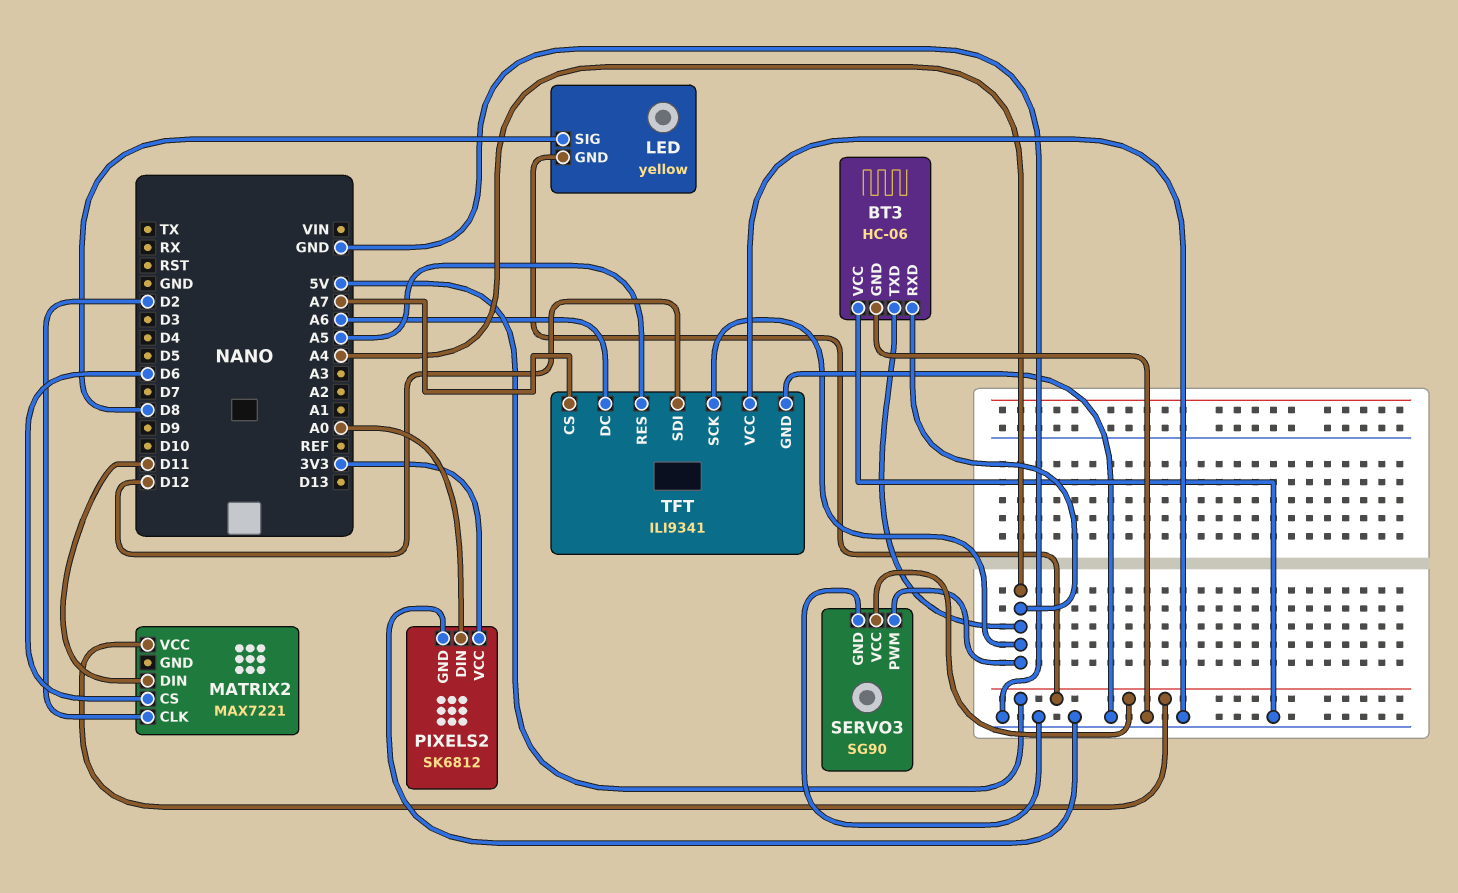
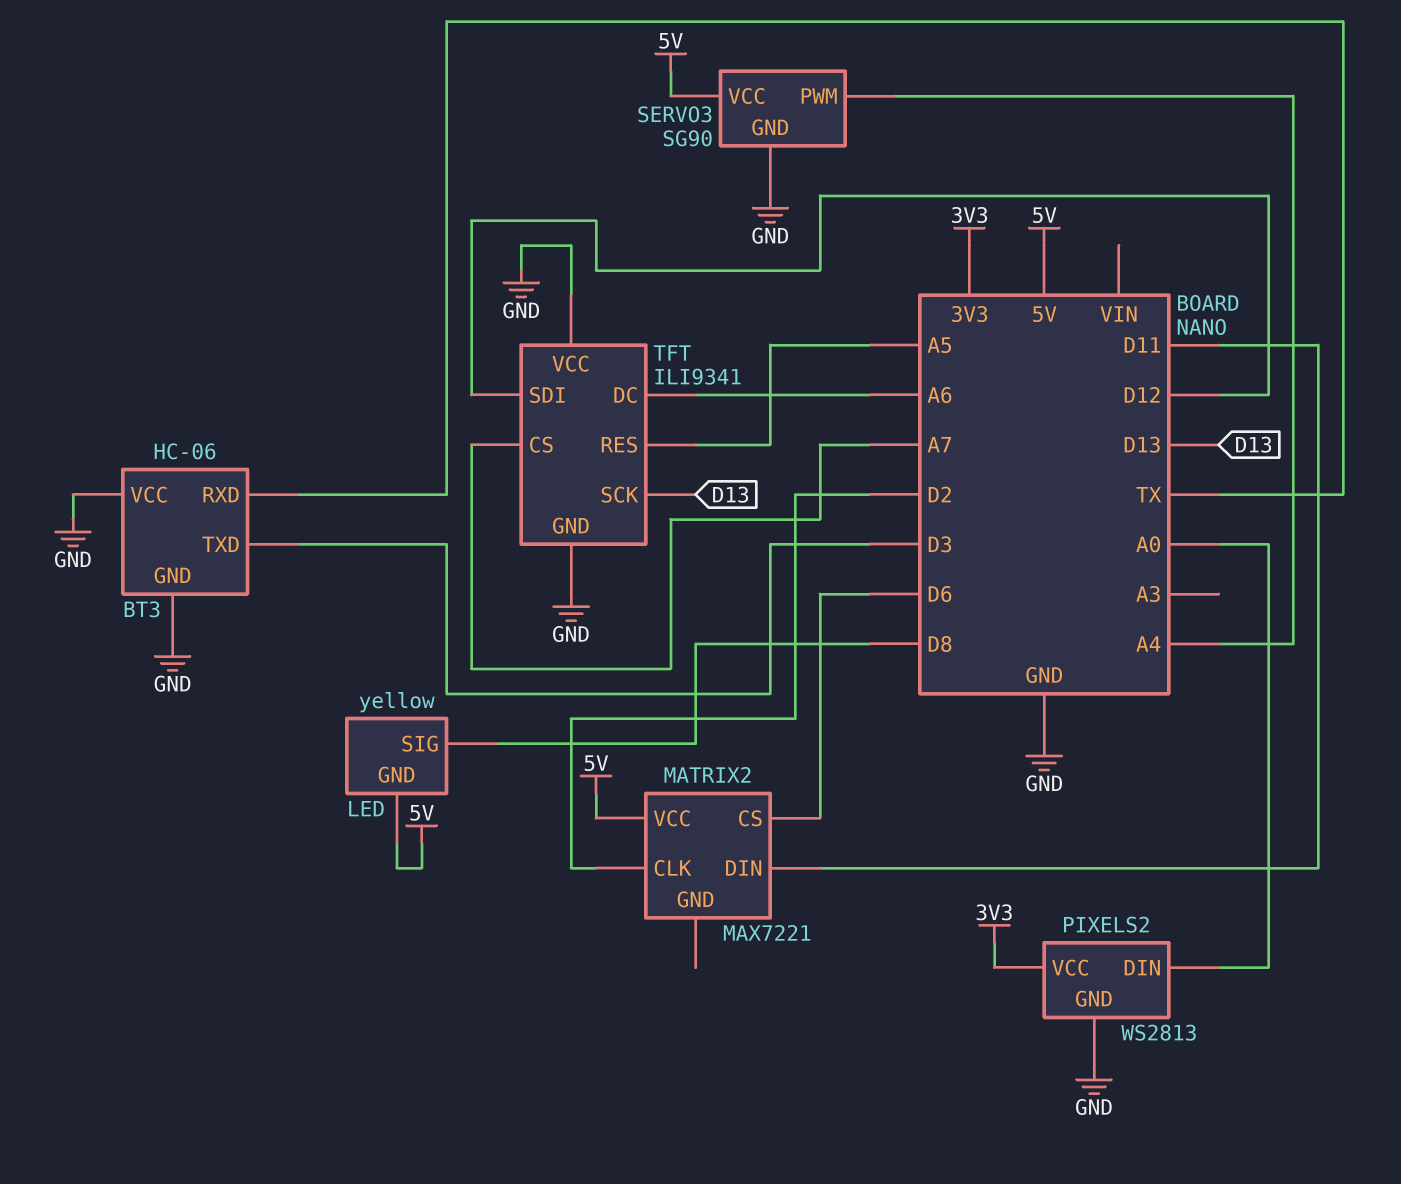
BT3 pin RXD: A4 -> TX
BT3 pin TXD: A4 -> D3
PIXELS2: SK6812 -> WS2813
TFT pin SCK: A4 -> D13

